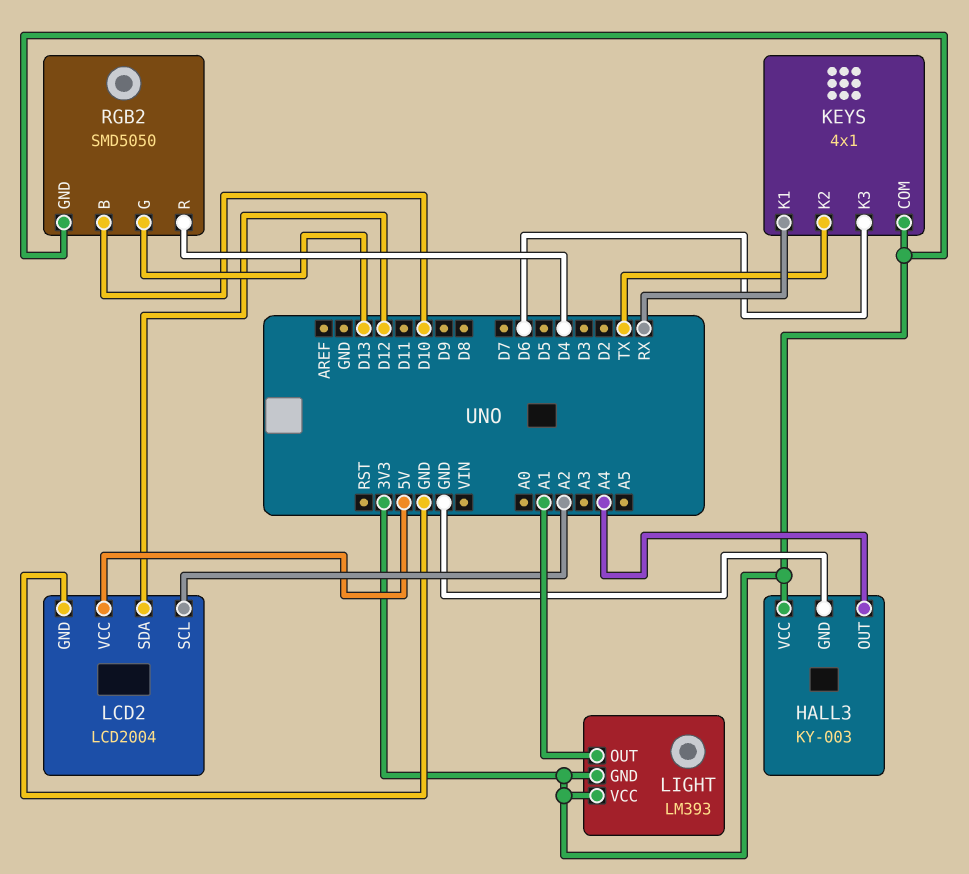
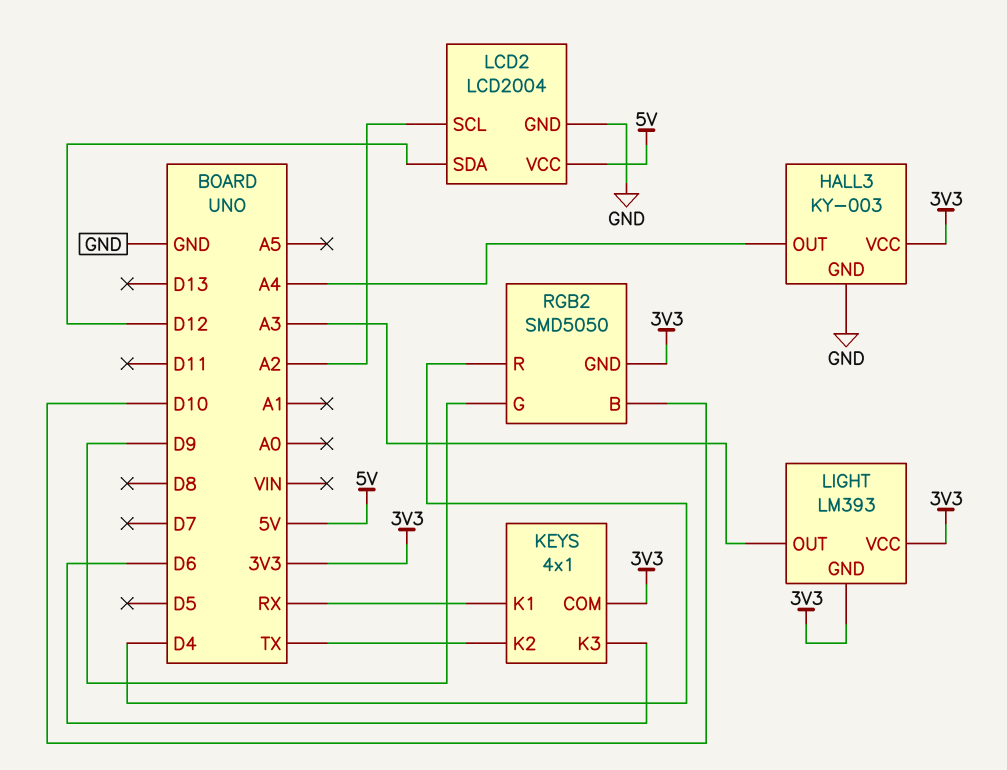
LIGHT pin OUT: A1 -> A3
RGB2 pin G: D13 -> D9

